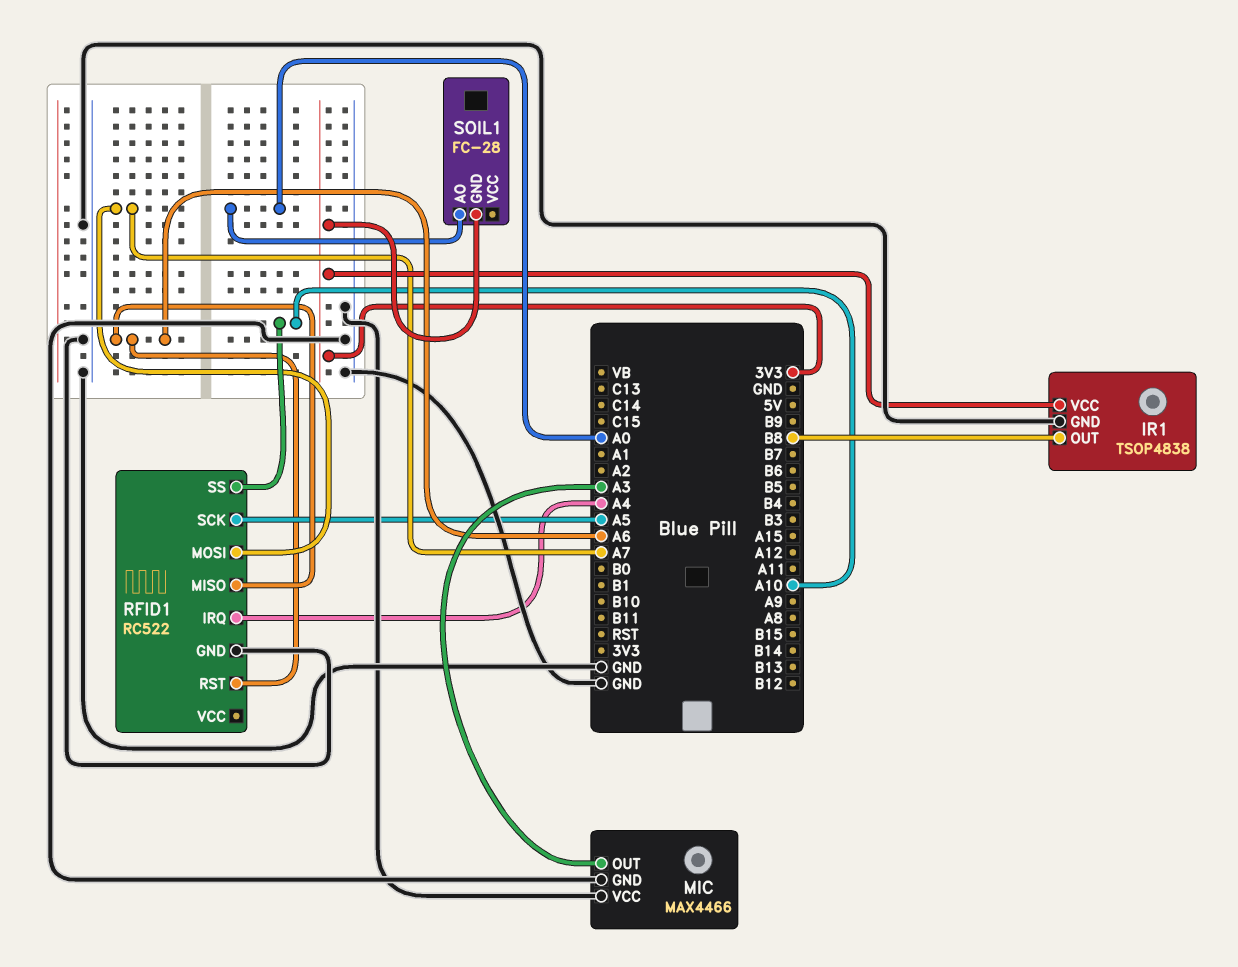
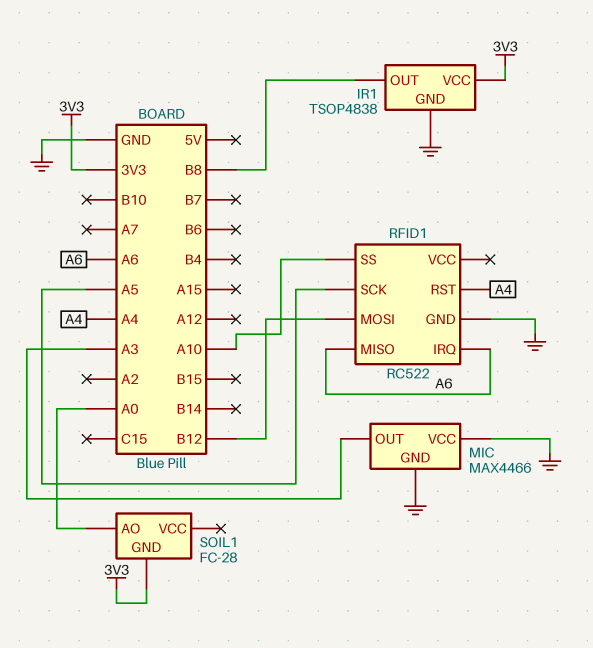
RFID1 pin IRQ: A4 -> A6
RFID1 pin MOSI: A7 -> B12
RFID1 pin RST: A6 -> A4

